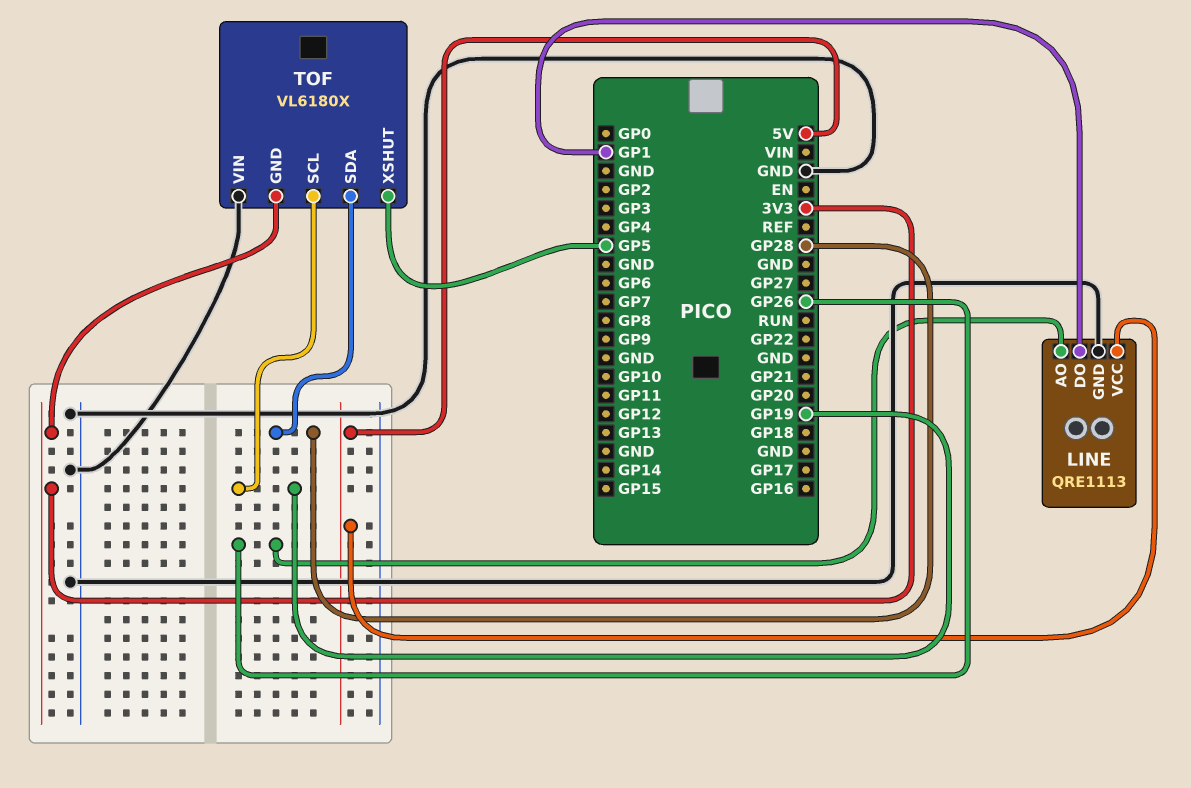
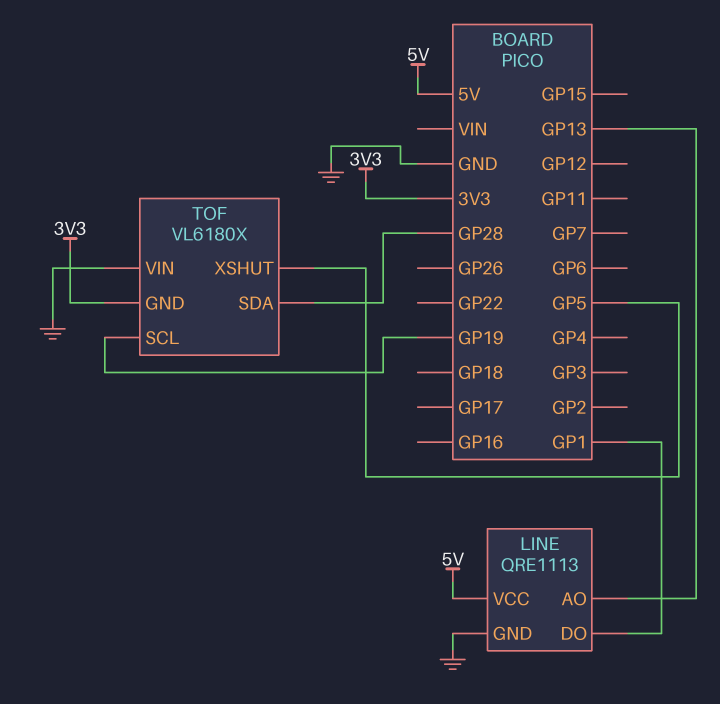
LINE pin AO: GP26 -> GP13

